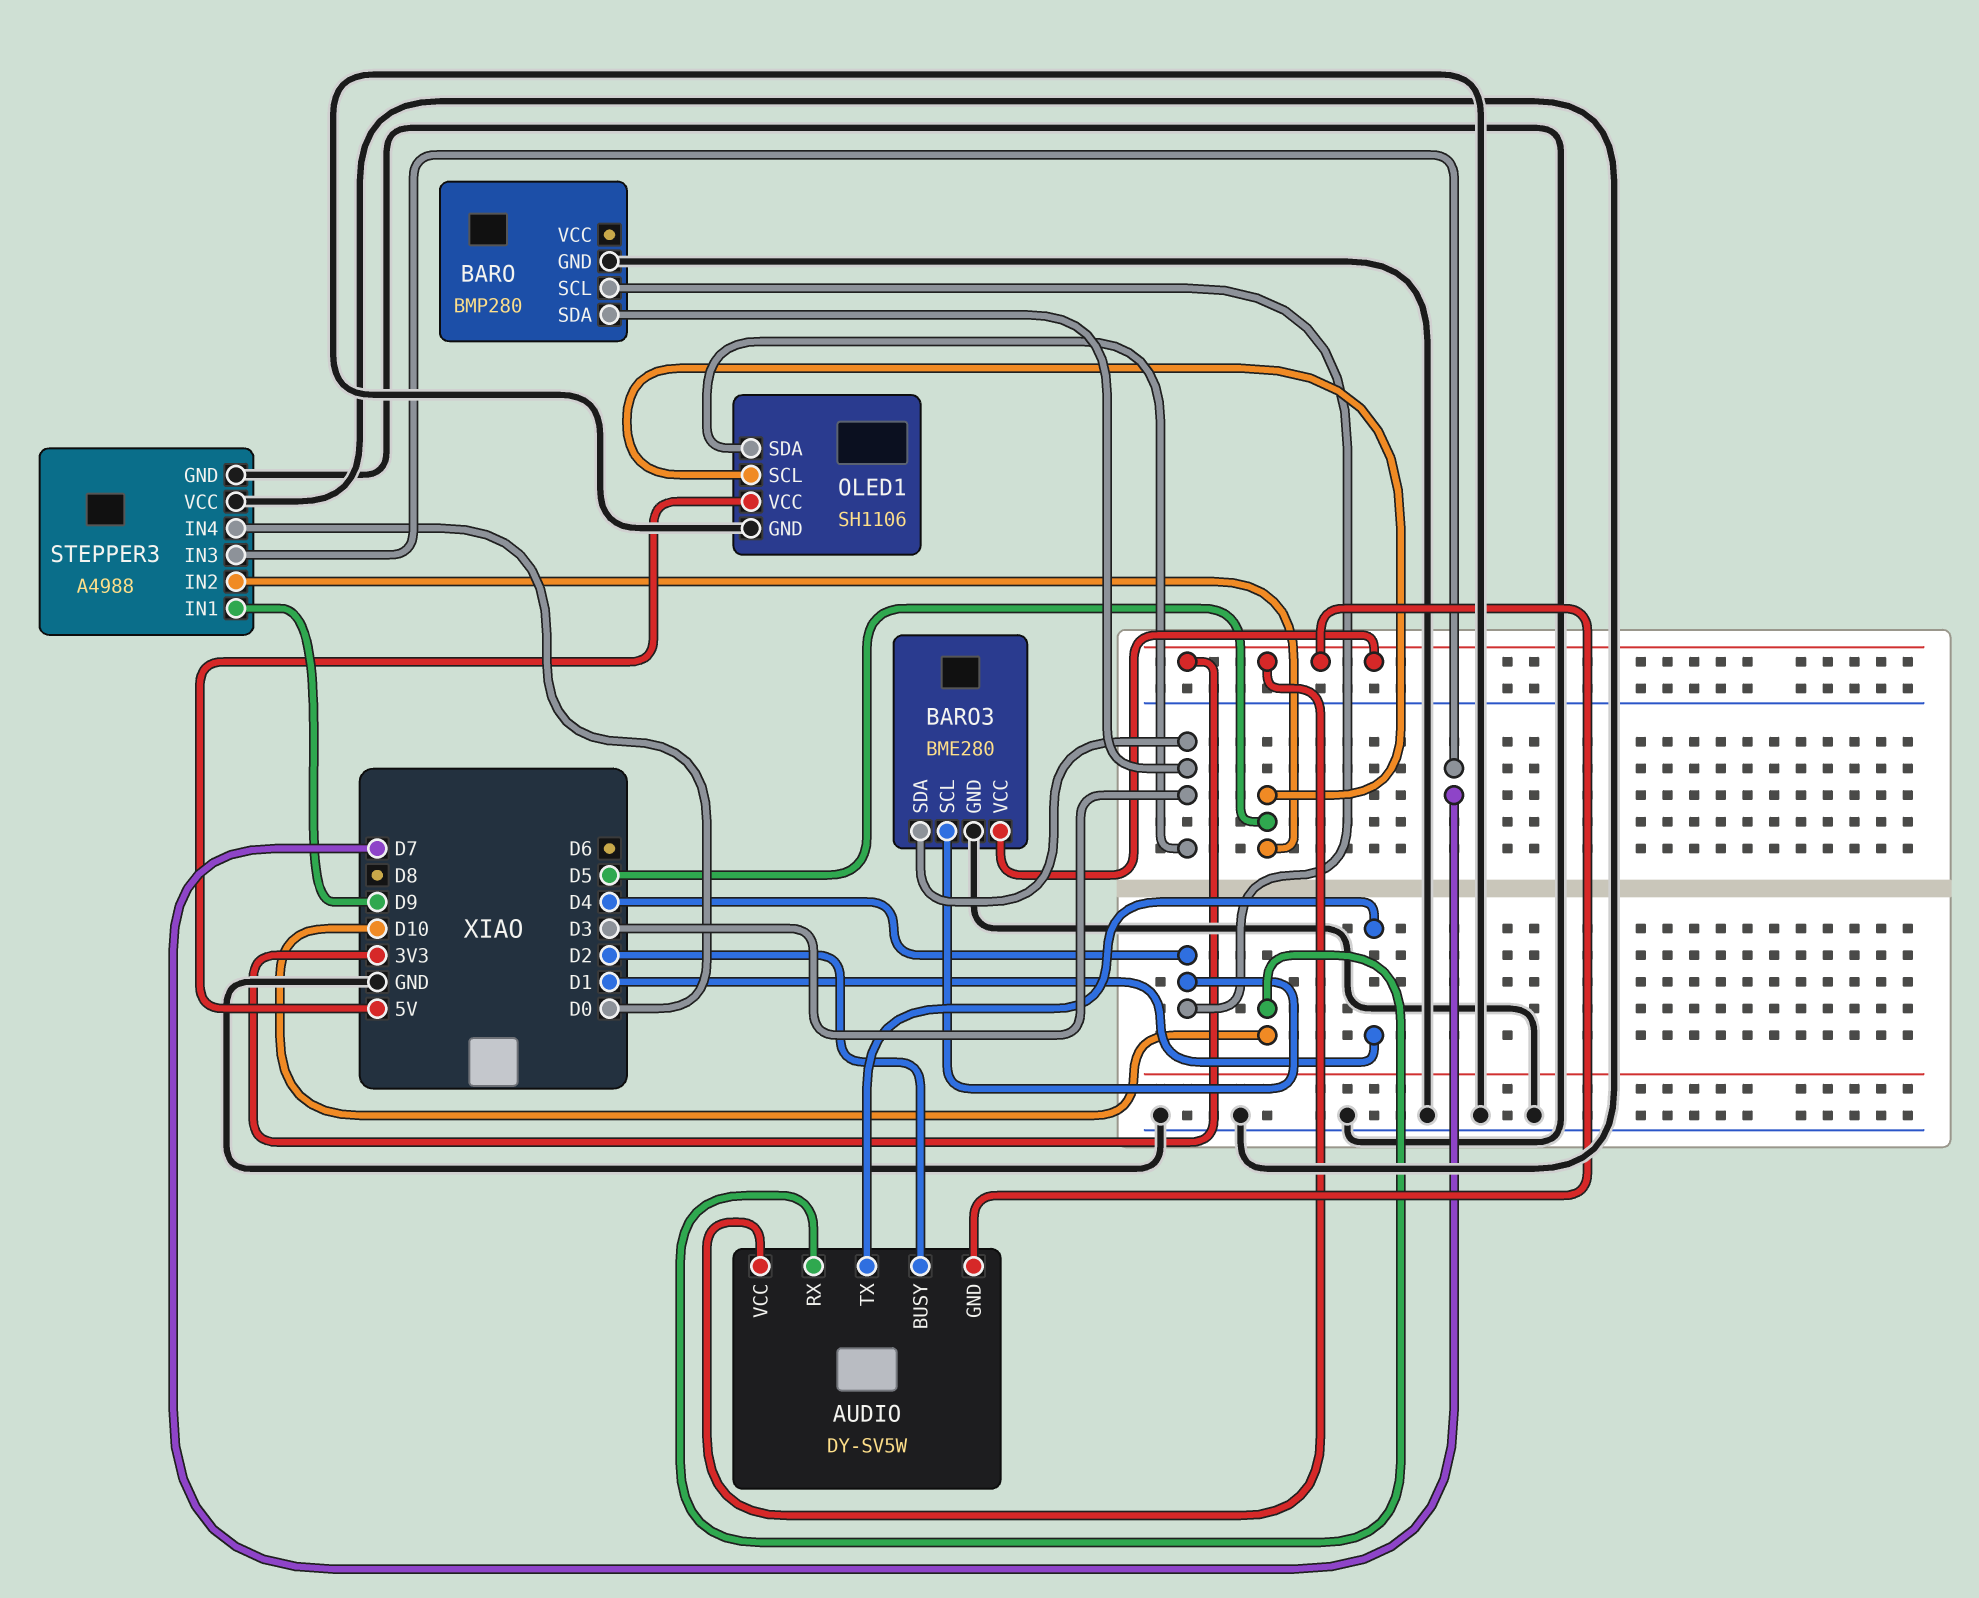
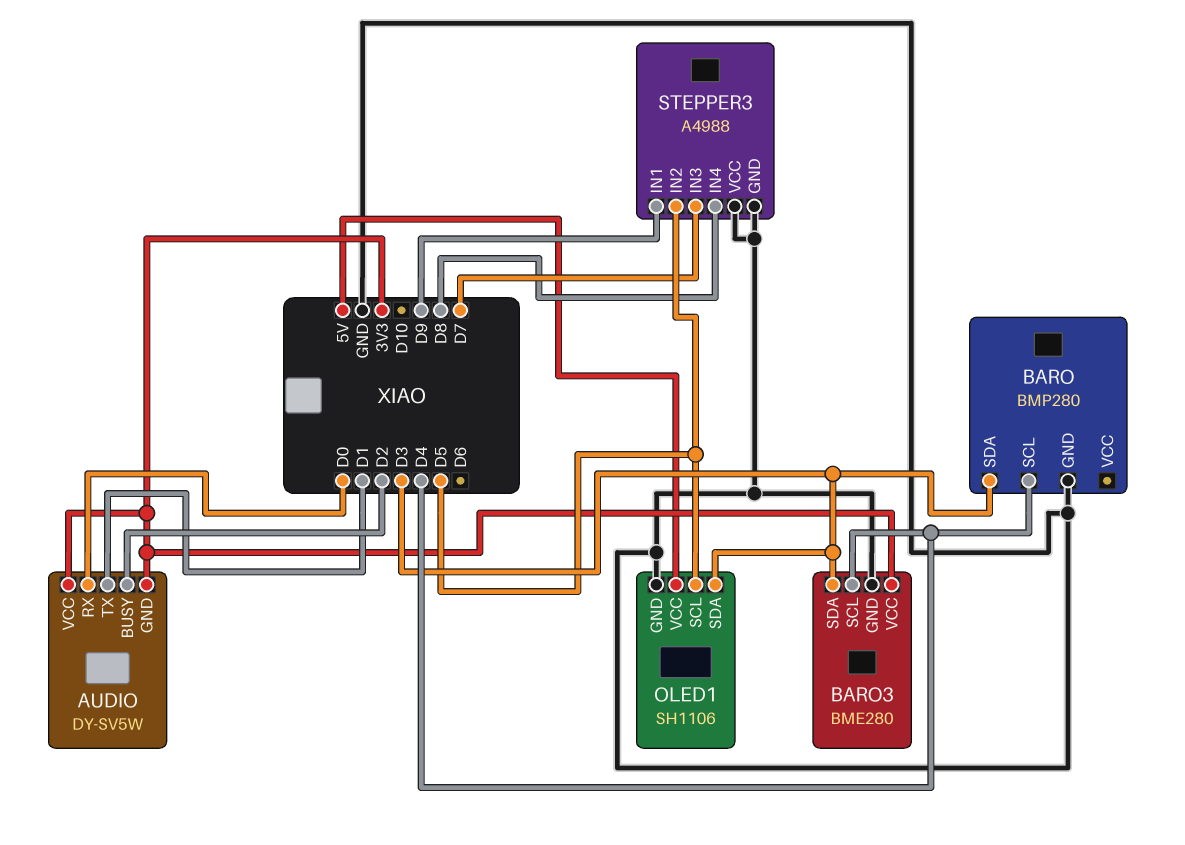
AUDIO pin RX: D10 -> D0
STEPPER3 pin IN4: D0 -> D8

